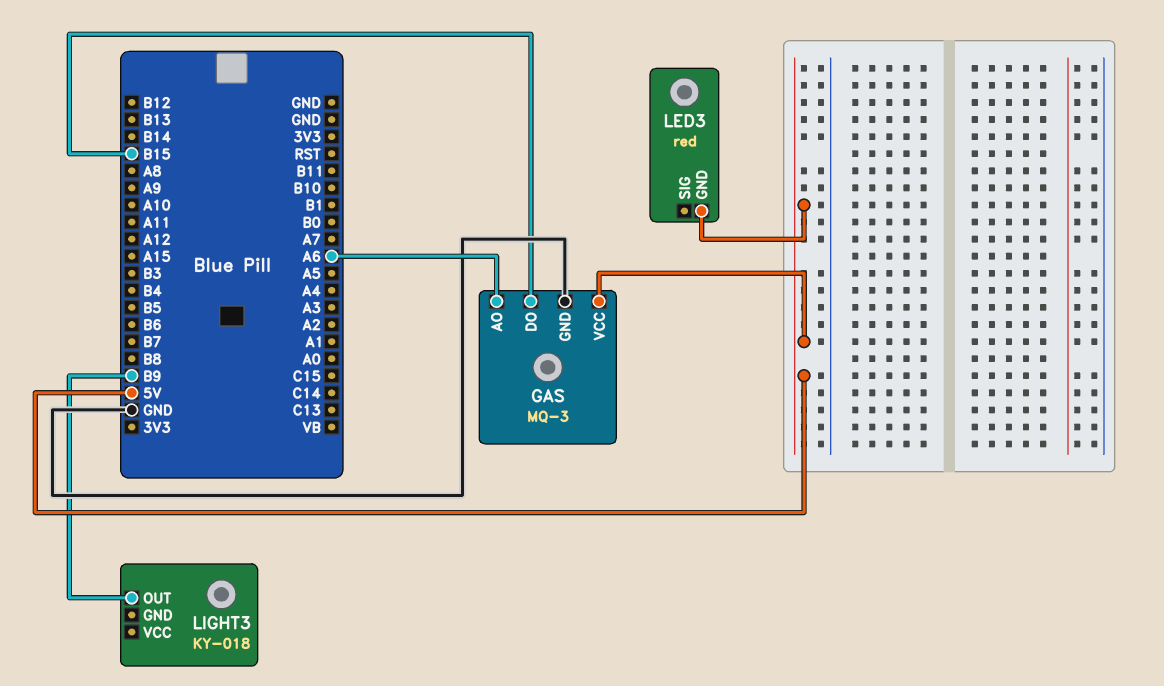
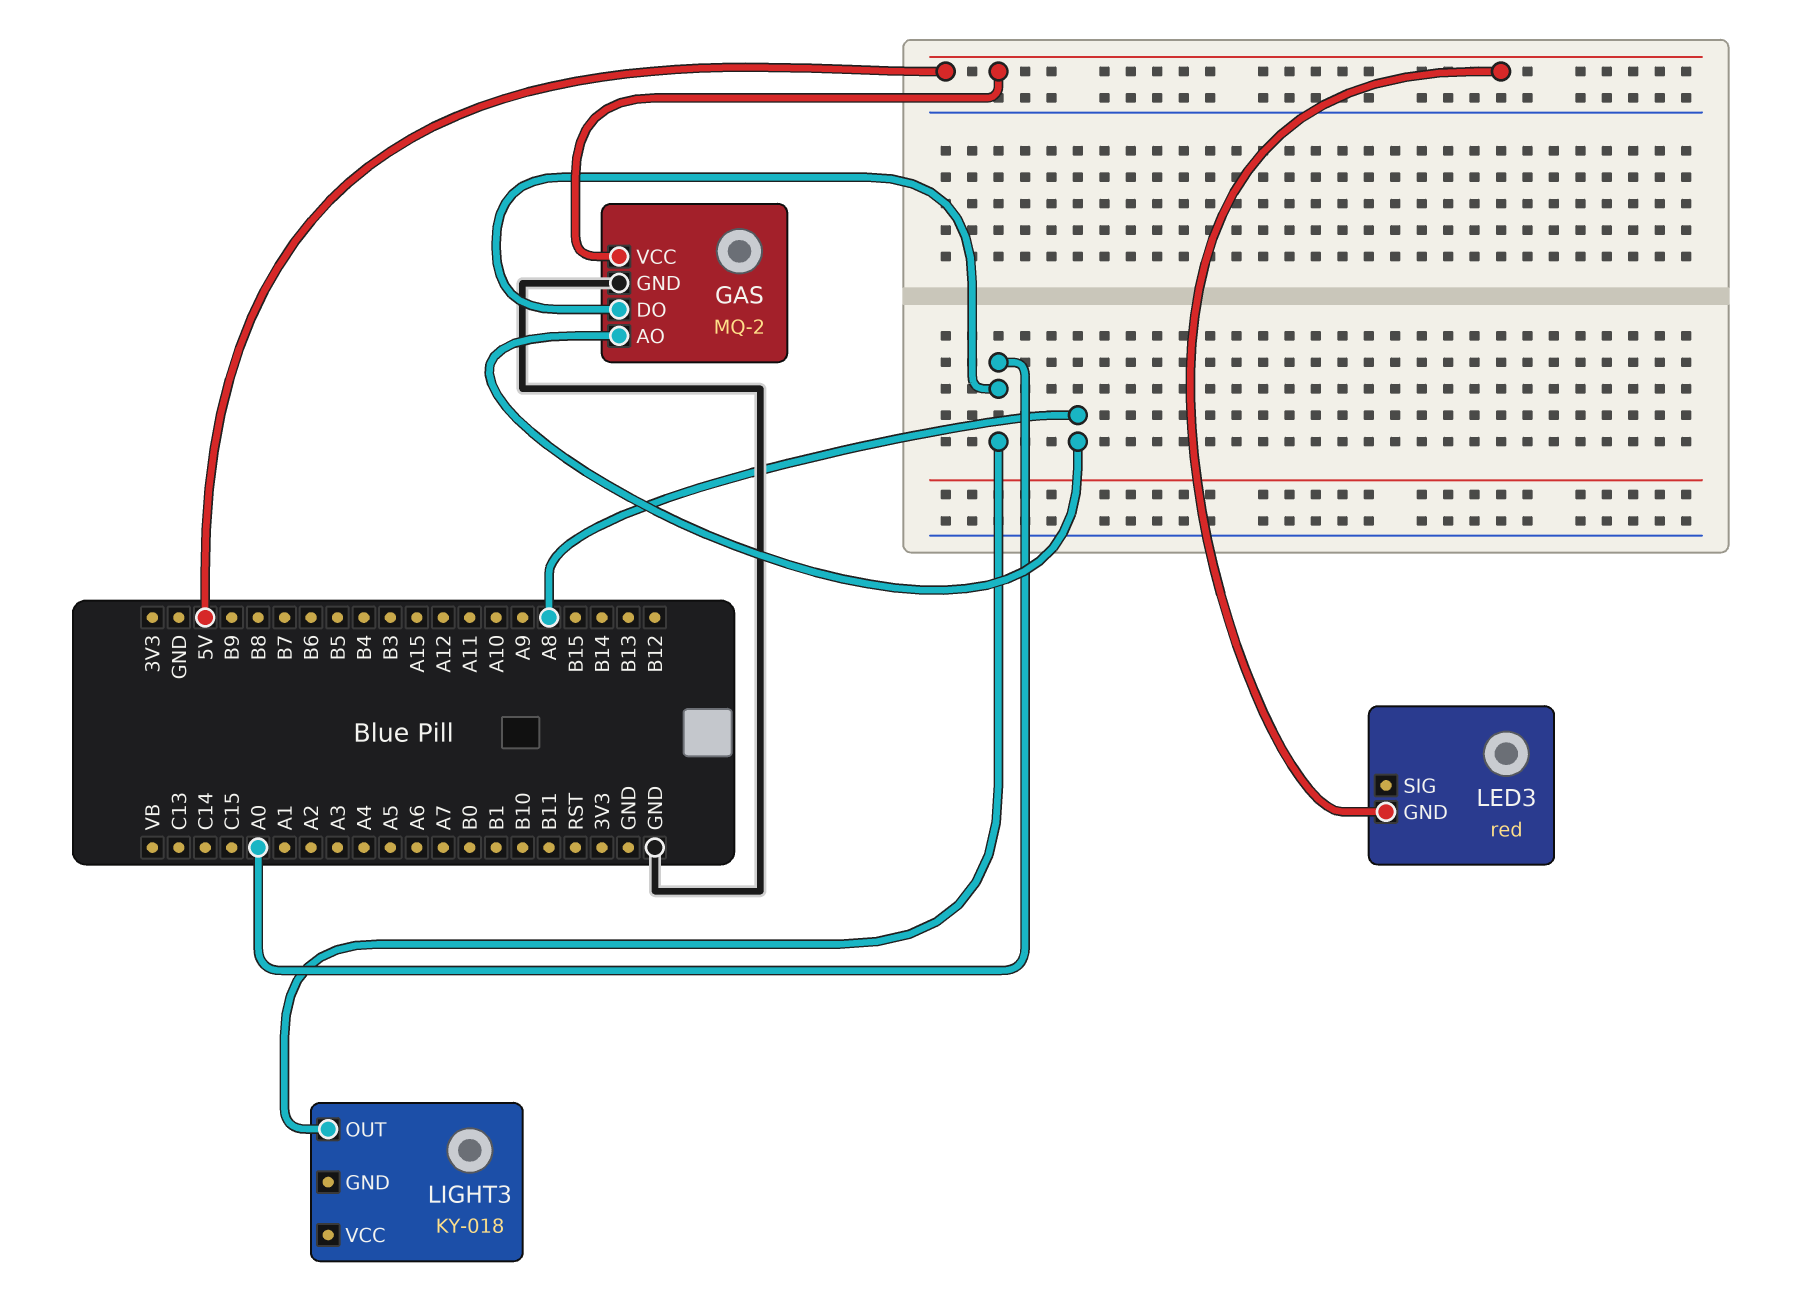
GAS: MQ-3 -> MQ-2
GAS pin AO: A6 -> A8
GAS pin DO: B15 -> A0
LIGHT3 pin OUT: B9 -> A0

